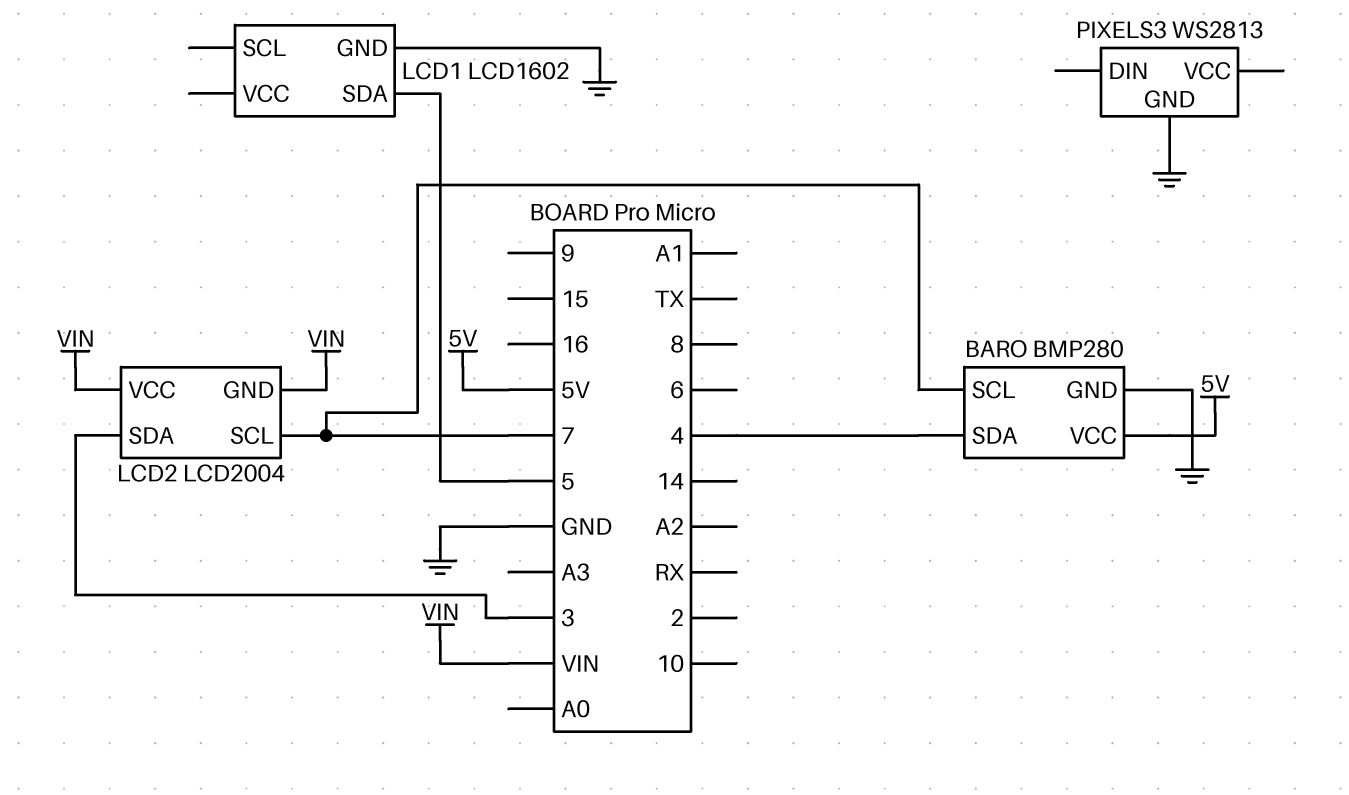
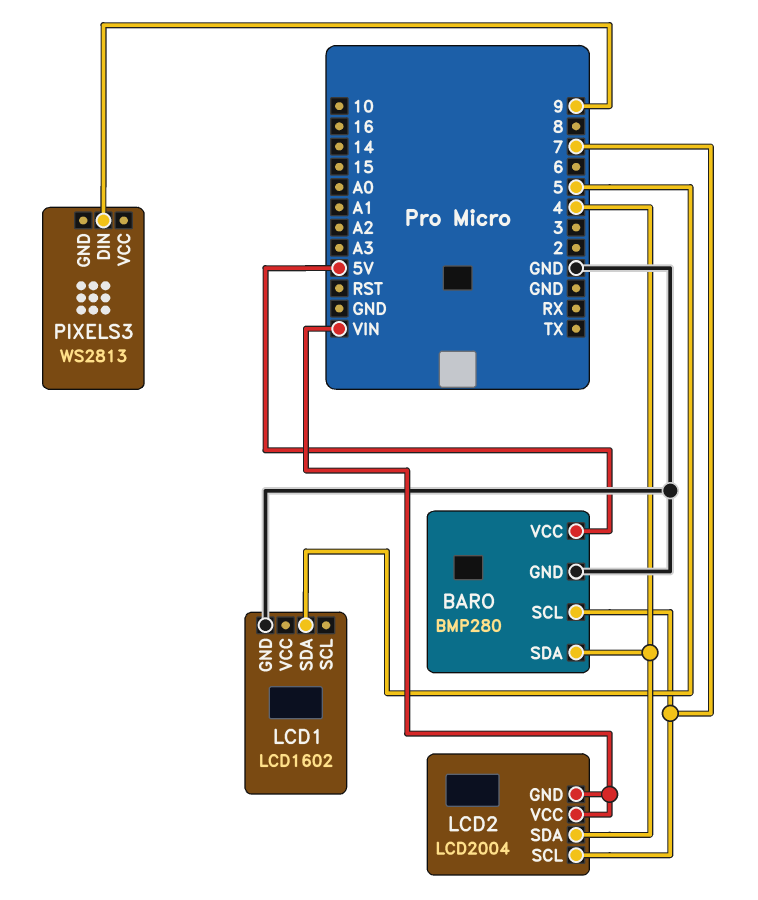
LCD2 pin SDA: 3 -> 4
PIXELS3 pin DIN: none -> 9
PIXELS3 pin GND: GND -> none

